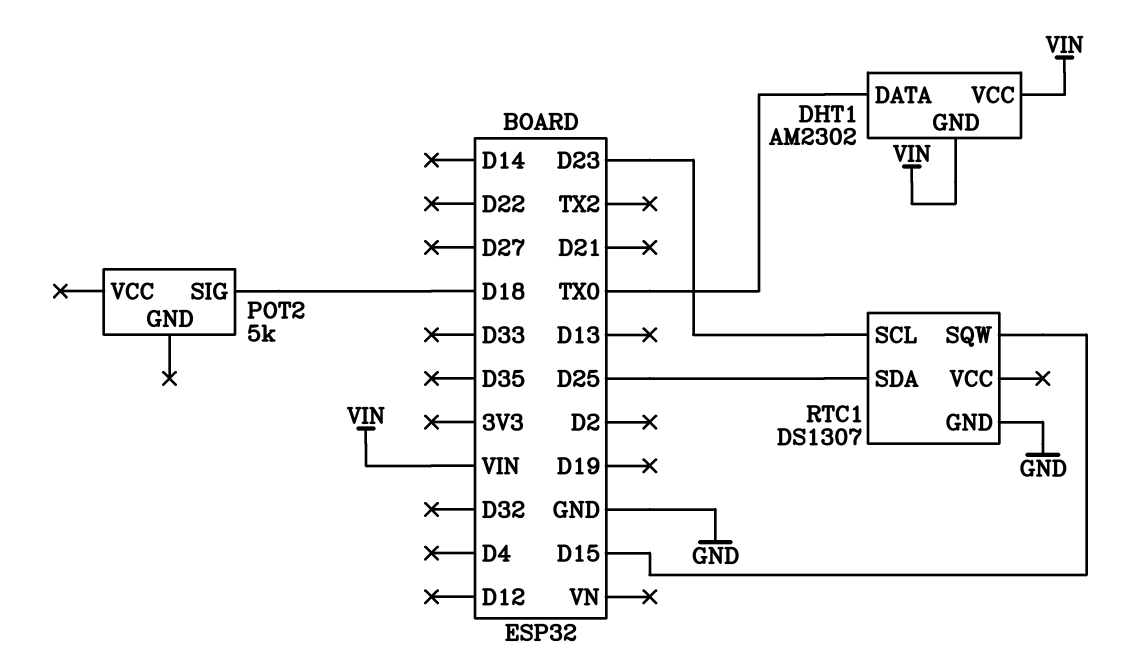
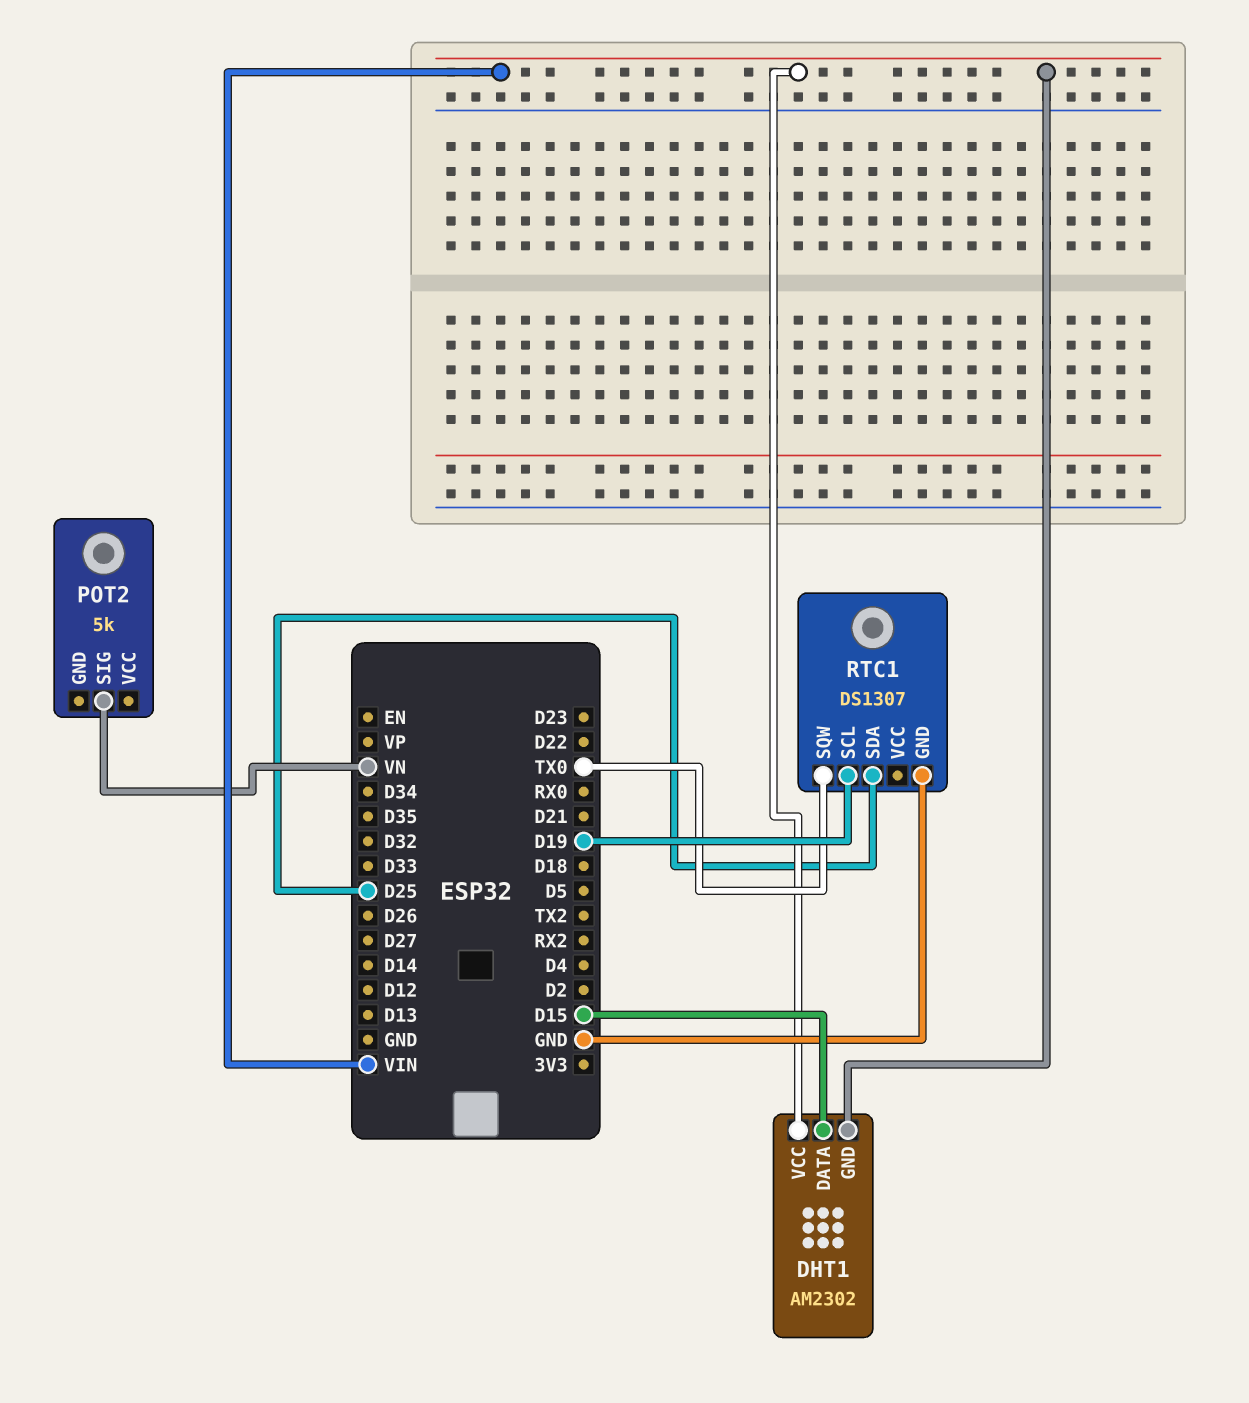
DHT1 pin DATA: TX0 -> D15
POT2 pin SIG: D18 -> VN
RTC1 pin SCL: D23 -> D19
RTC1 pin SQW: D15 -> TX0

